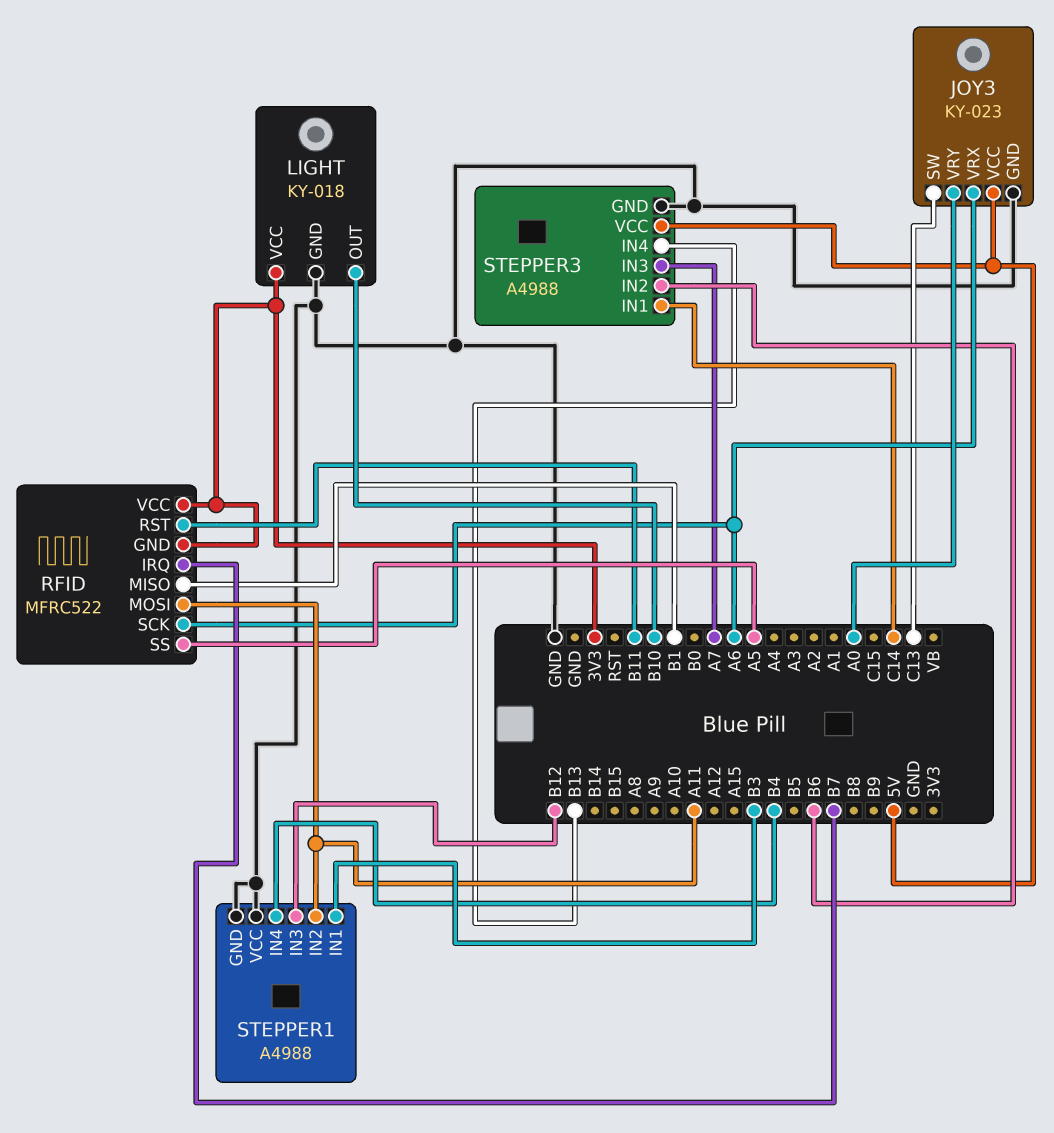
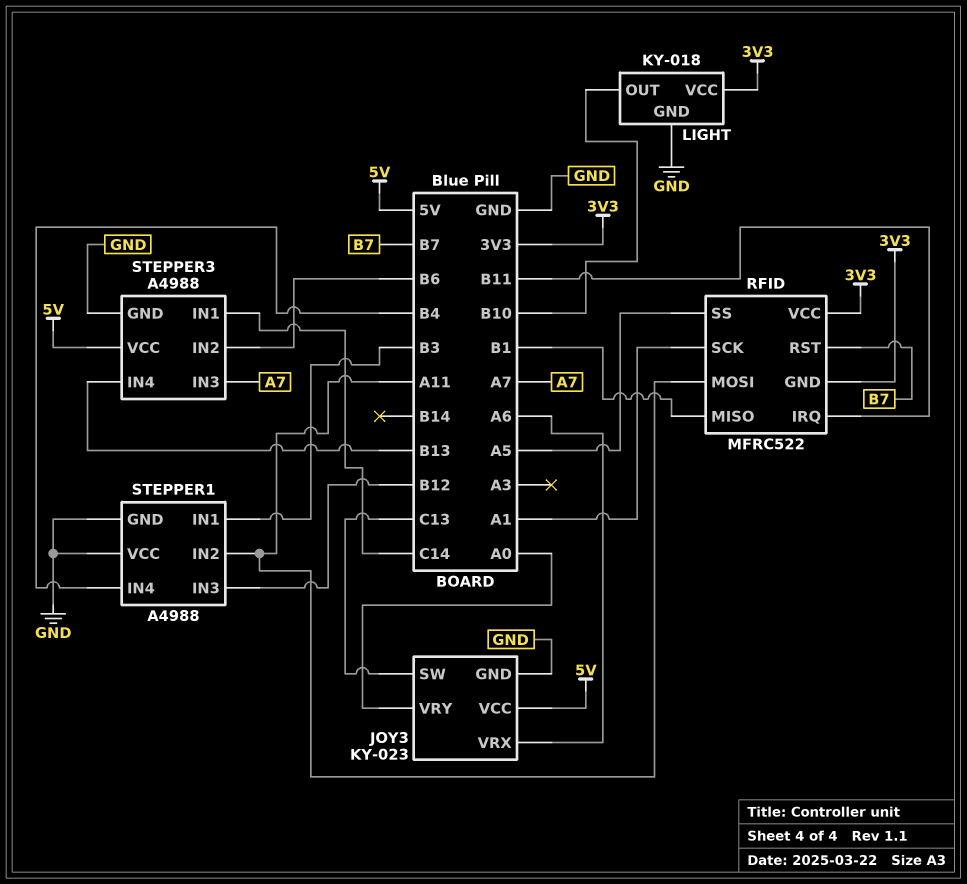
RFID pin IRQ: B7 -> B11
RFID pin RST: B11 -> B7
RFID pin SCK: A6 -> A1

